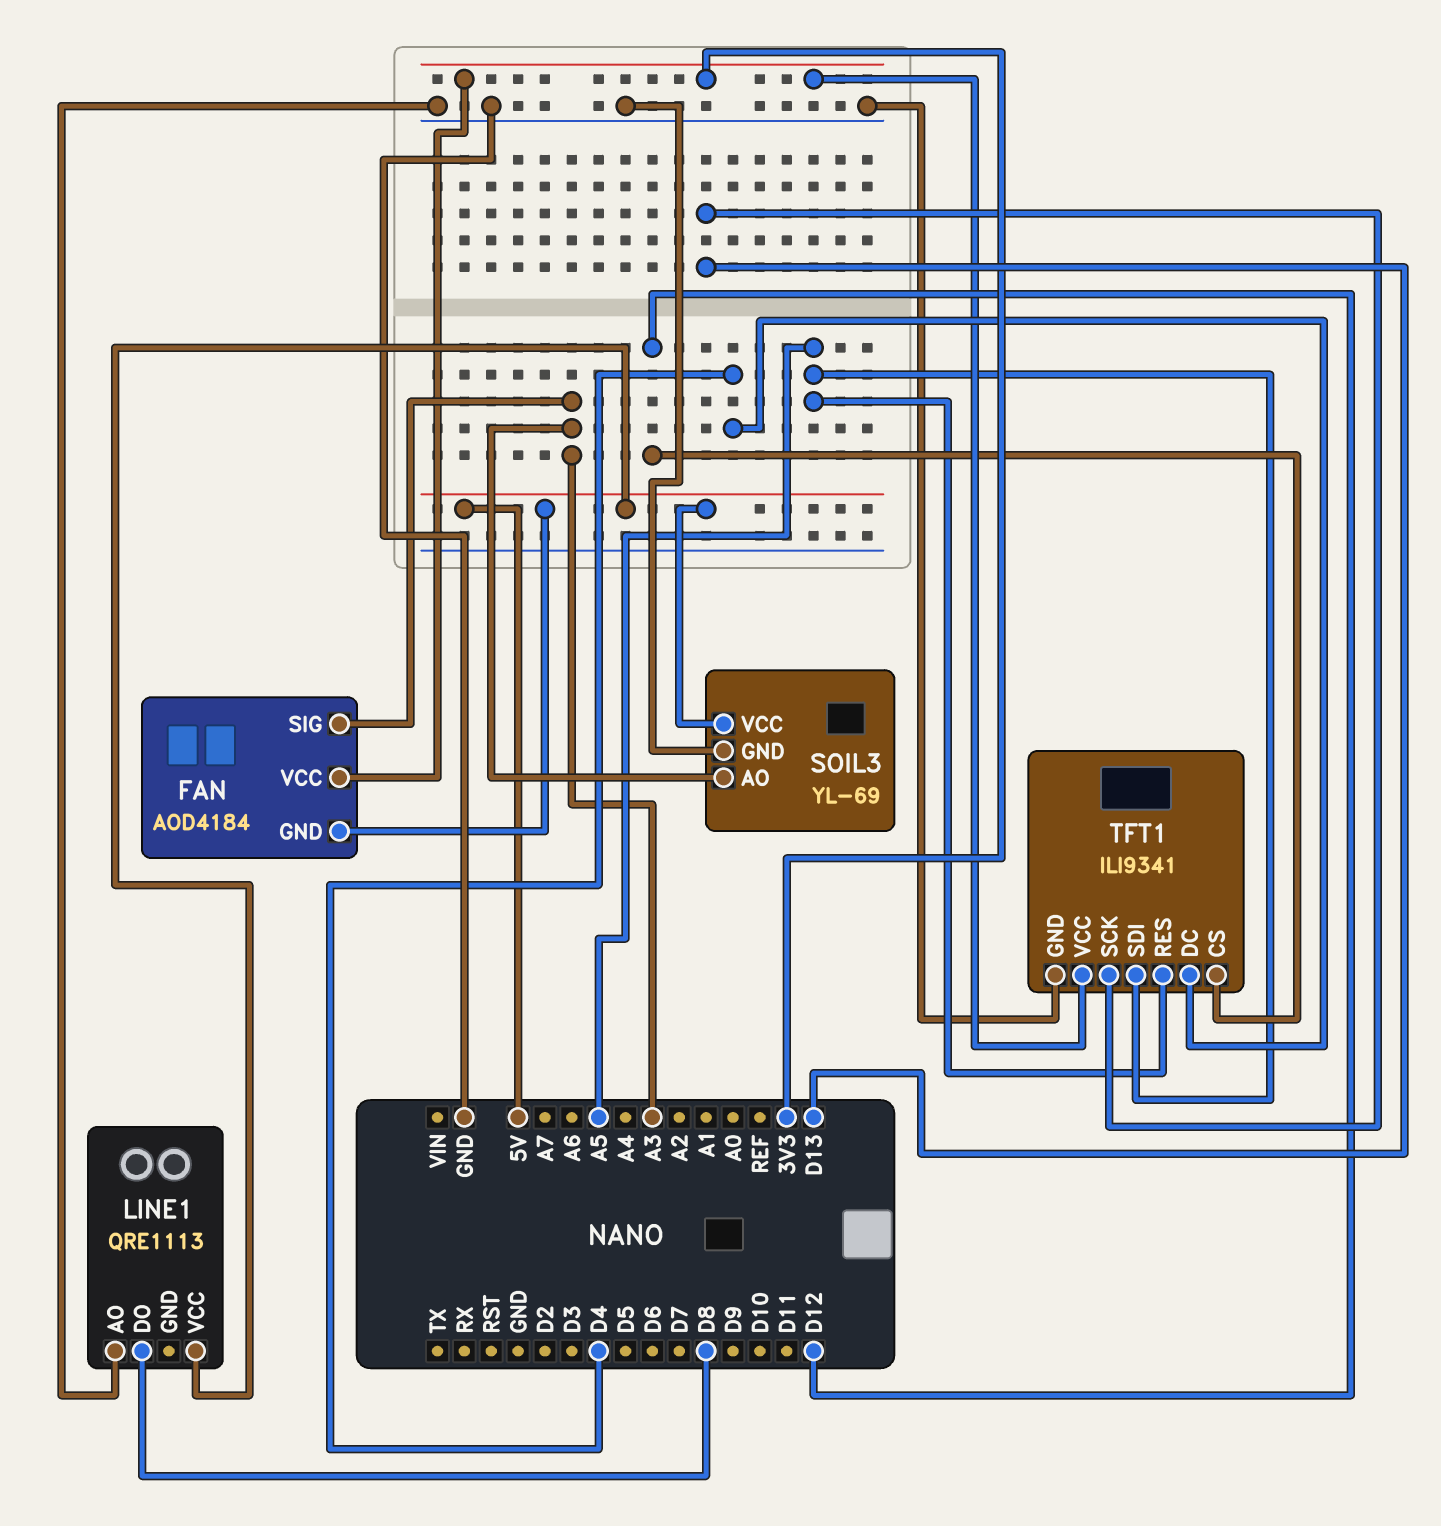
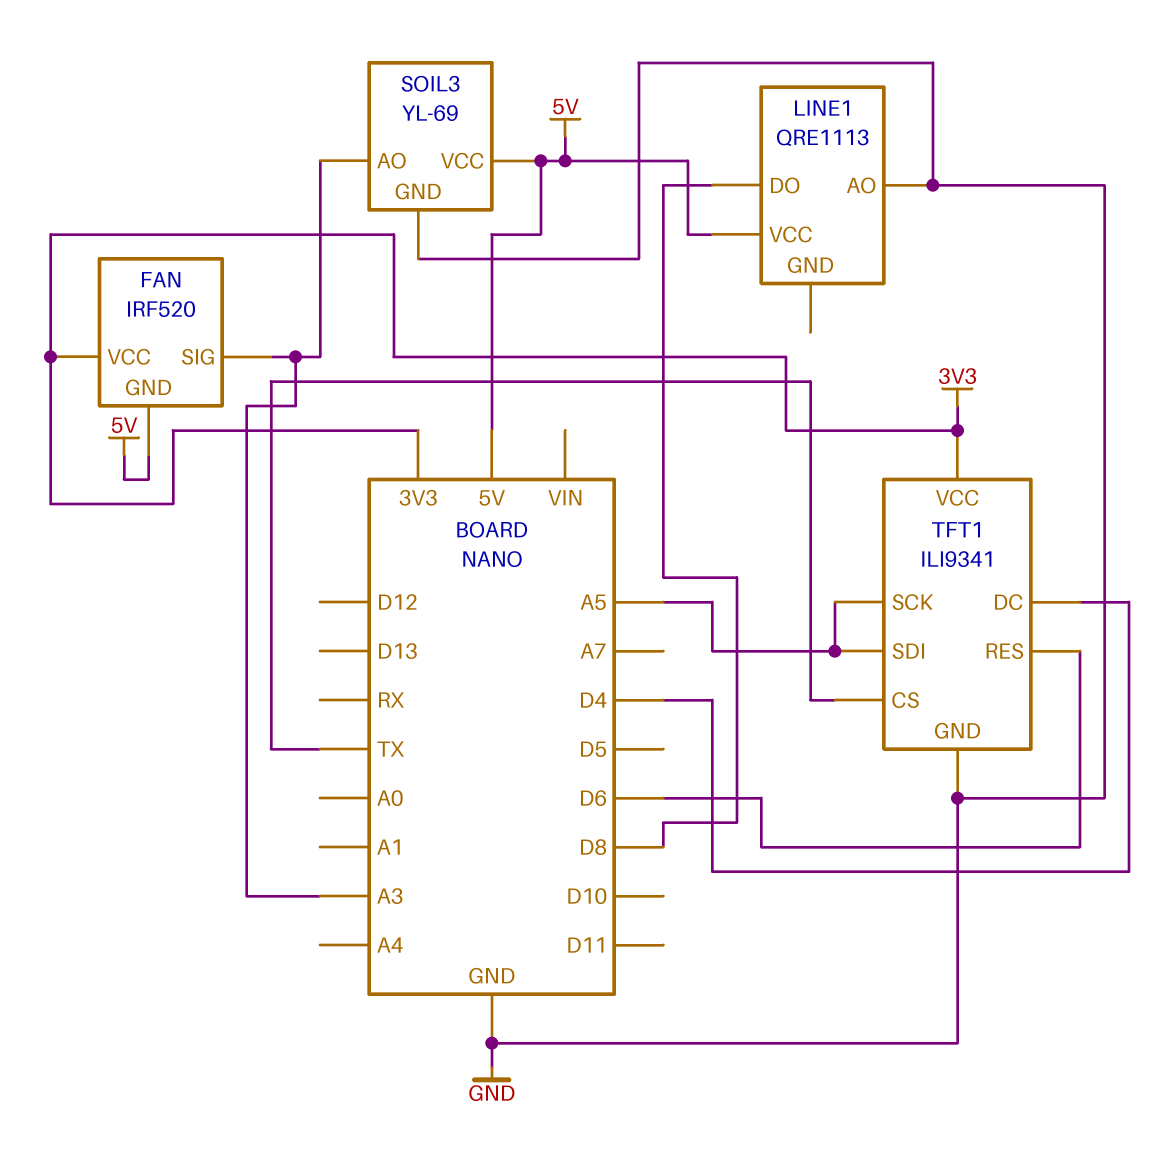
FAN: AOD4184 -> IRF520
TFT1 pin CS: D12 -> TX
TFT1 pin RES: A5 -> D6
TFT1 pin SCK: D13 -> A5

